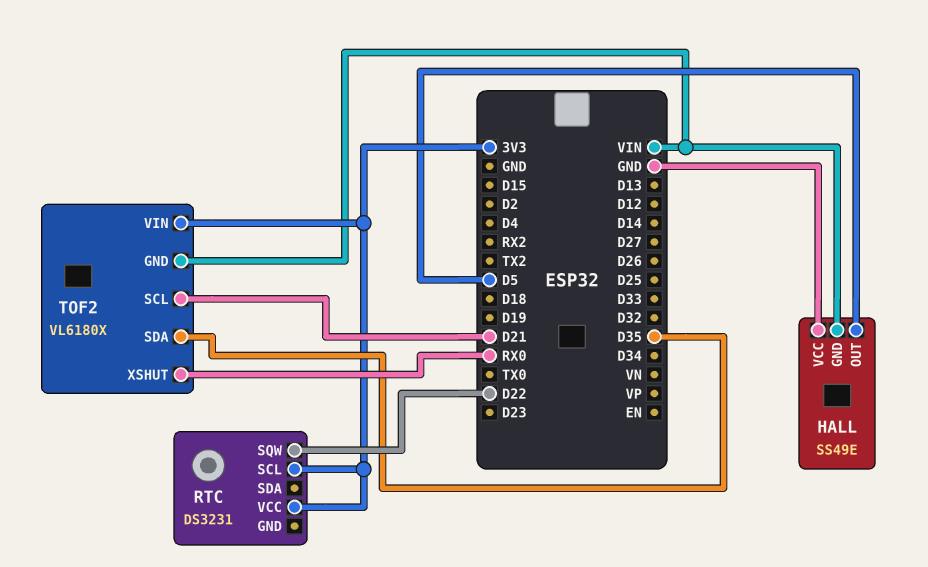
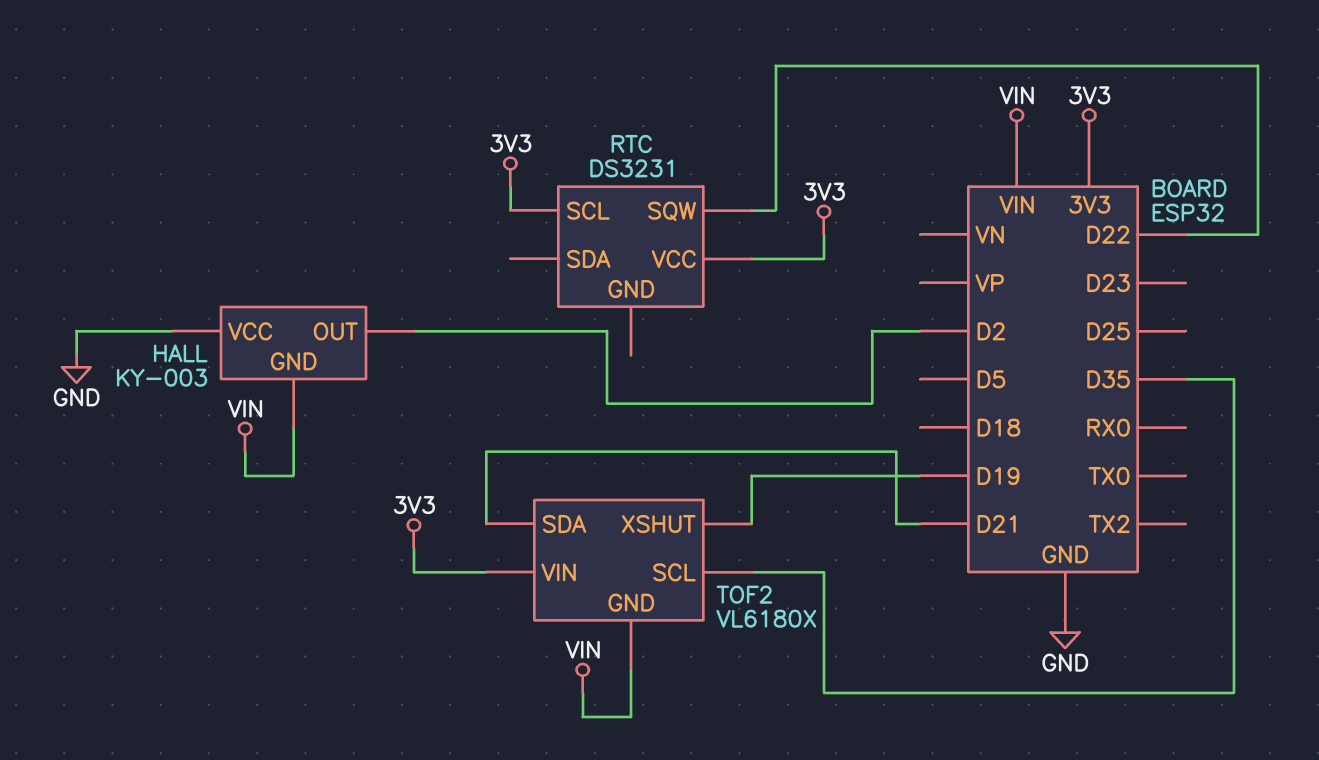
HALL: SS49E -> KY-003
HALL pin OUT: D5 -> D2
TOF2 pin SCL: D21 -> D35
TOF2 pin SDA: D35 -> D21
TOF2 pin XSHUT: RX0 -> D19

